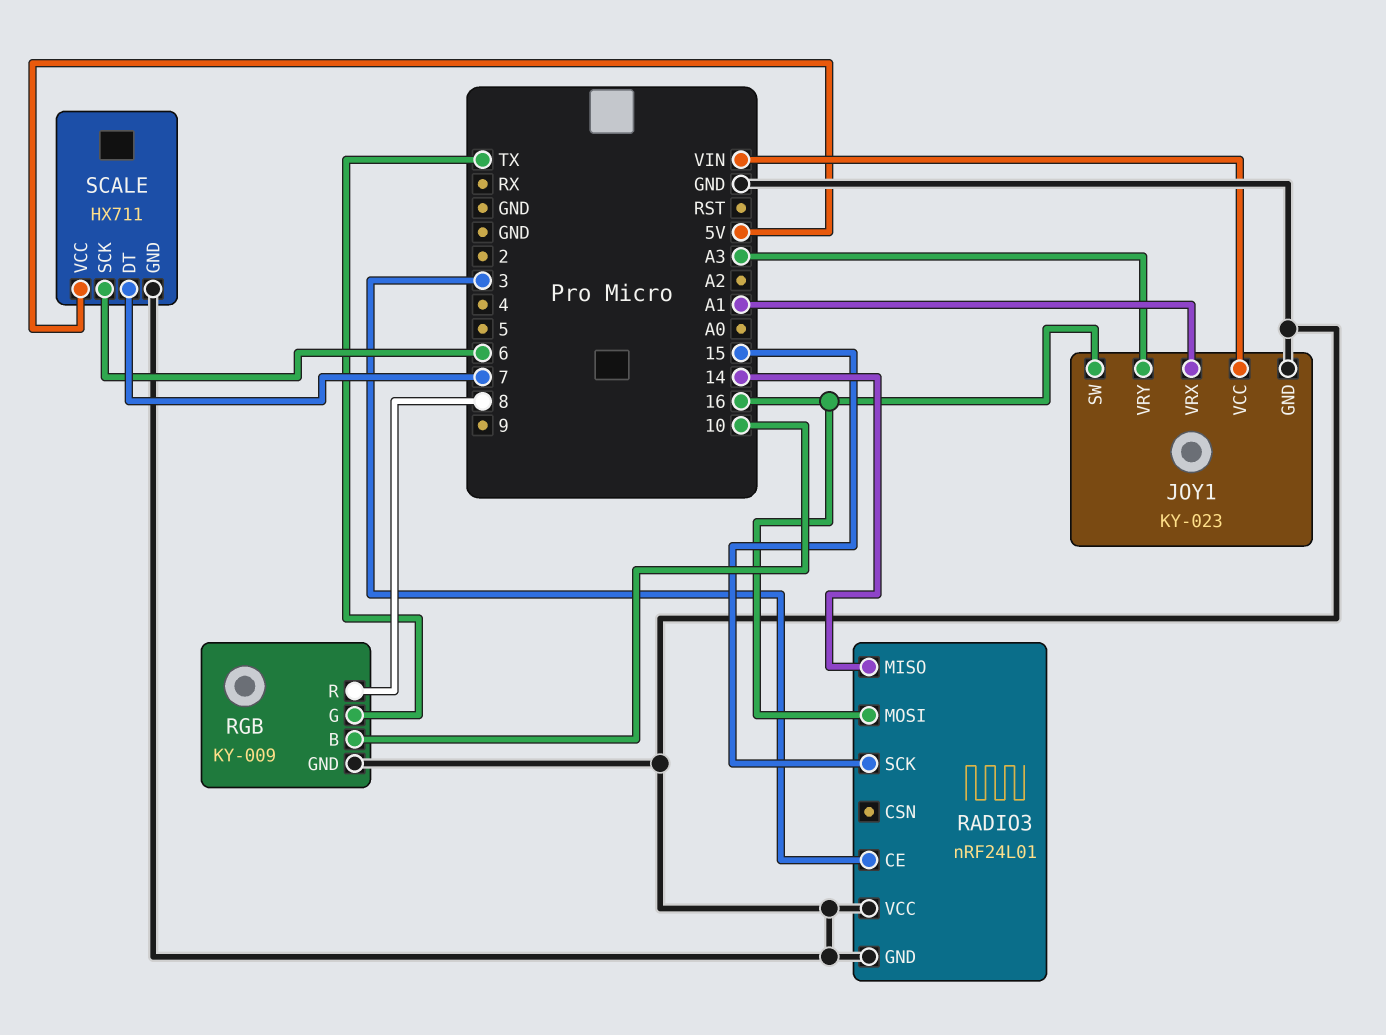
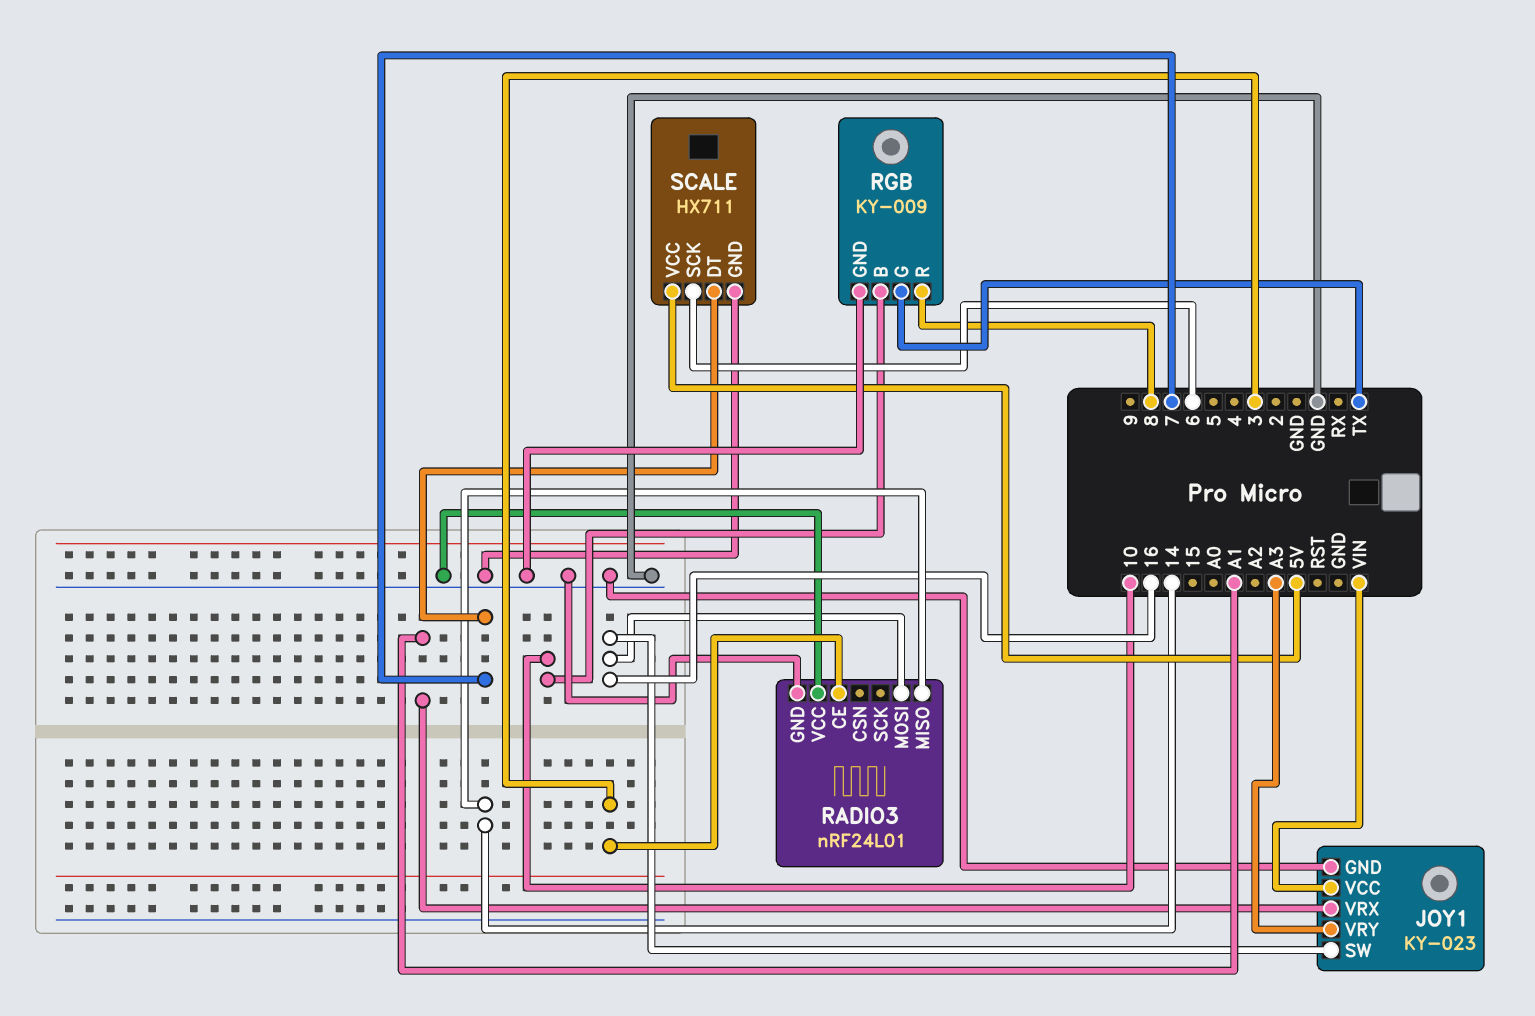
RADIO3 pin SCK: 15 -> none

